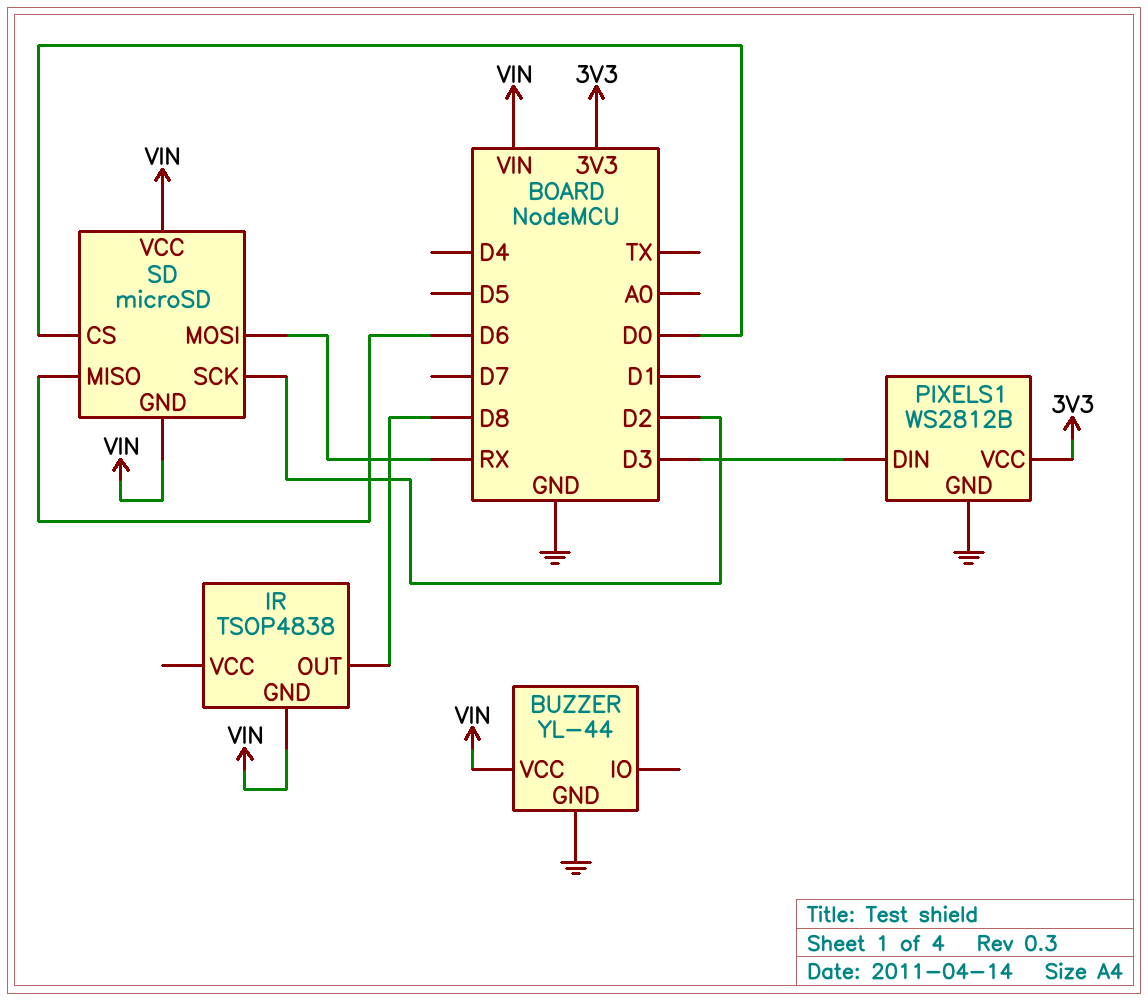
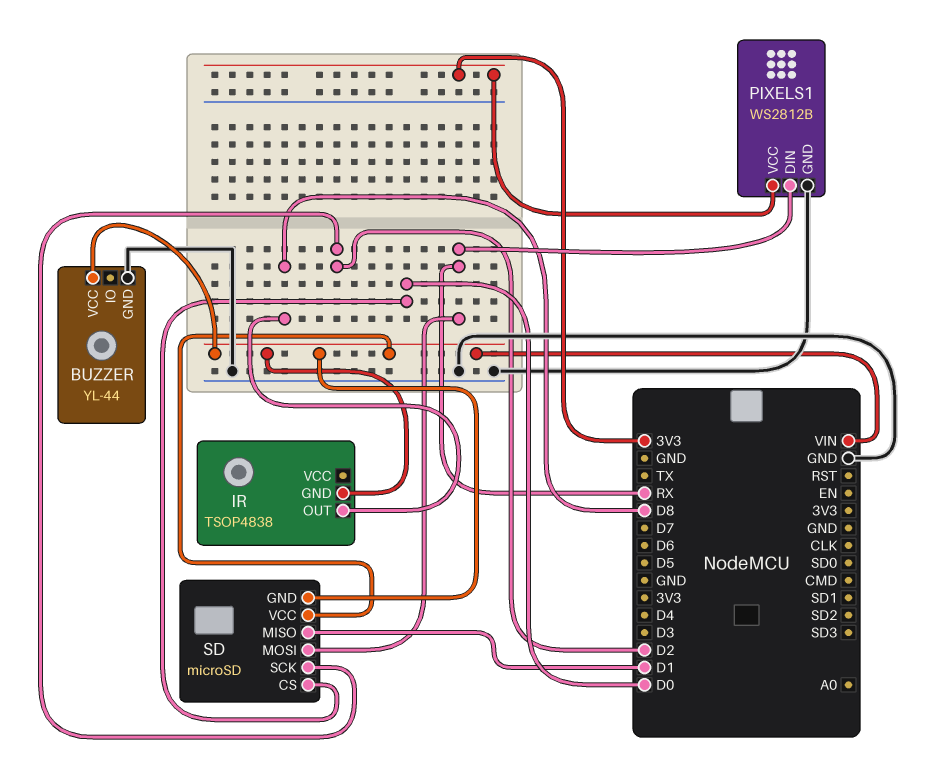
PIXELS1 pin DIN: D3 -> RX
SD pin MISO: D6 -> D1

